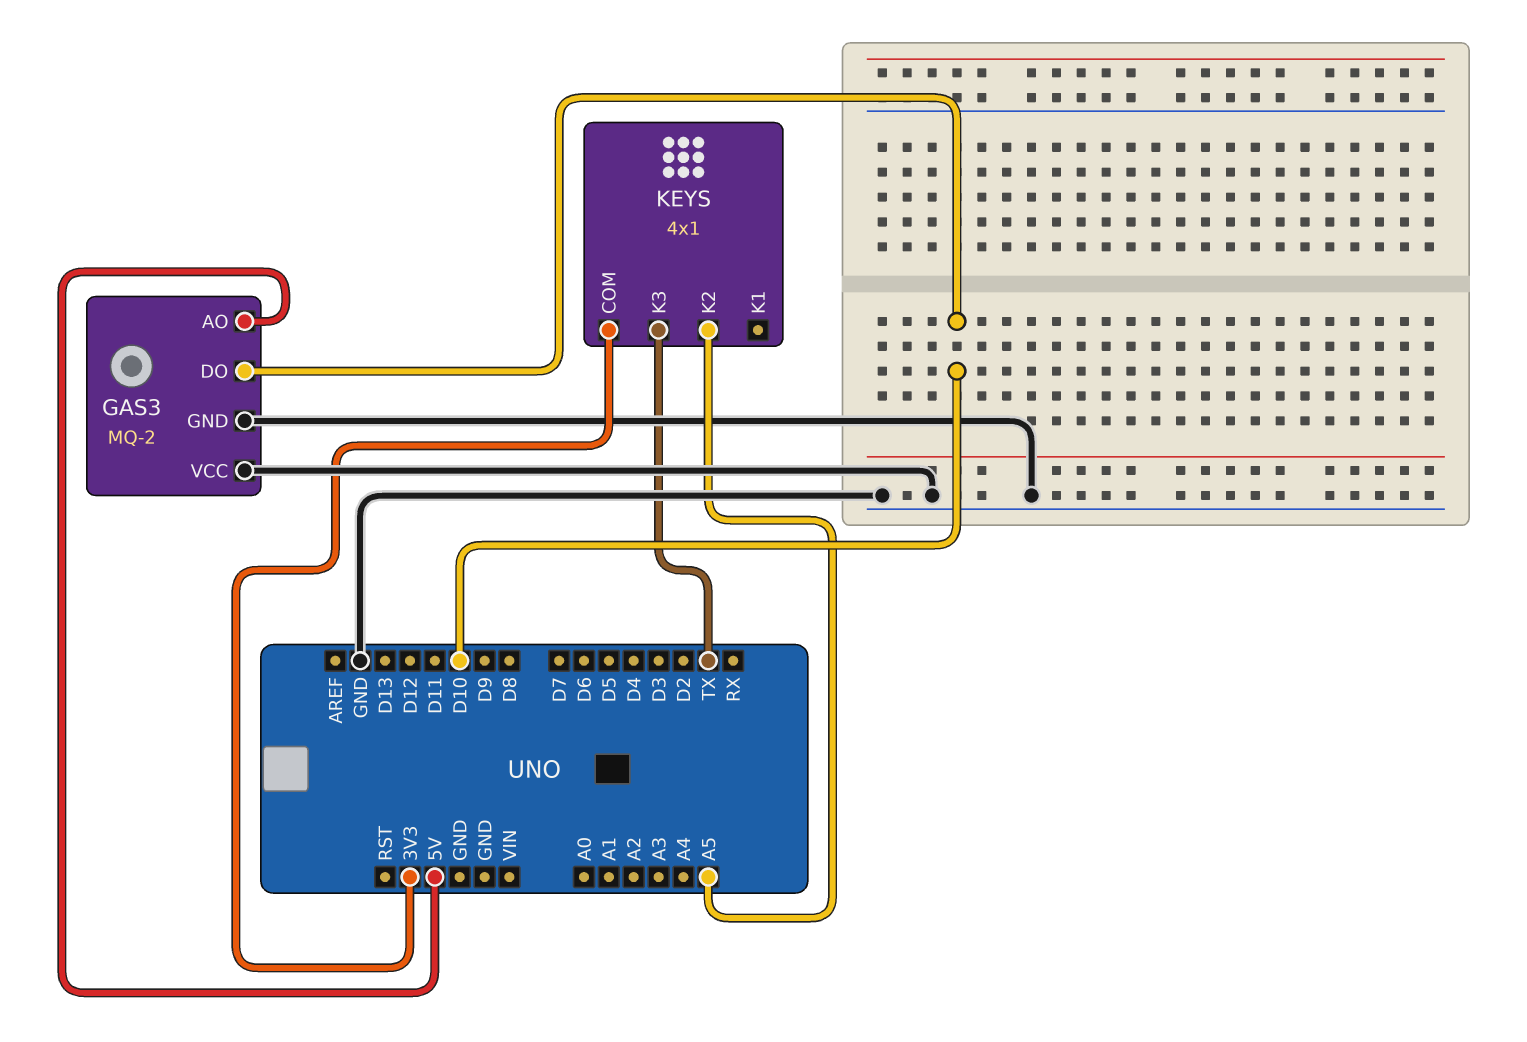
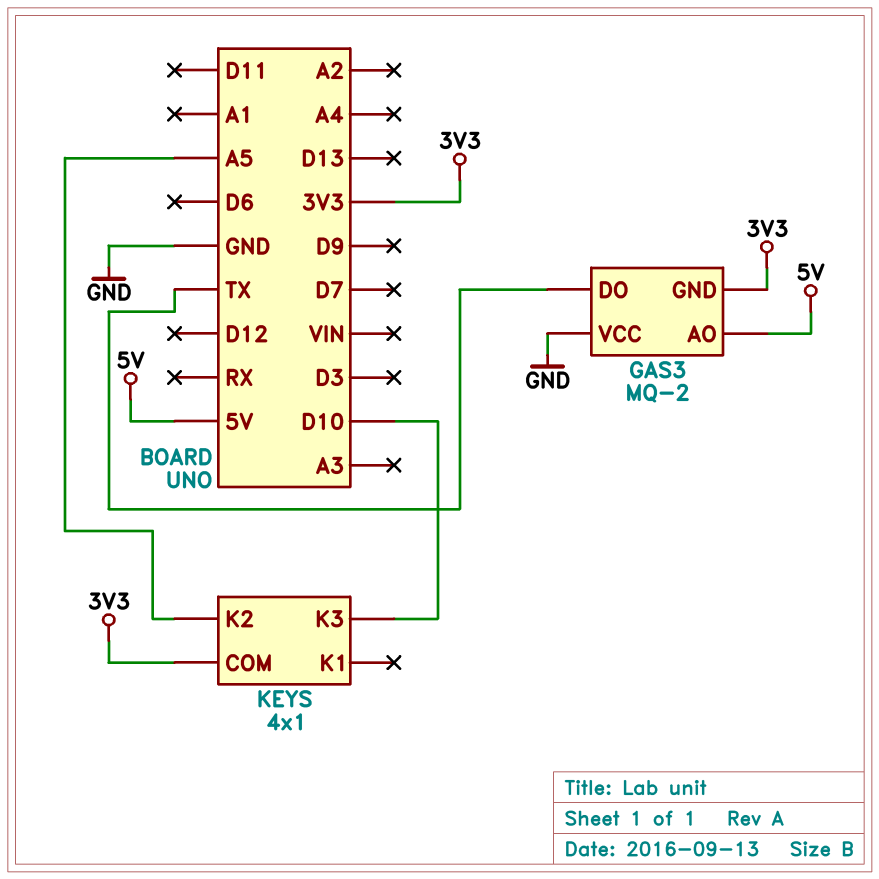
GAS3 pin DO: D10 -> TX
GAS3 pin GND: GND -> 3V3
KEYS pin K3: TX -> D10

